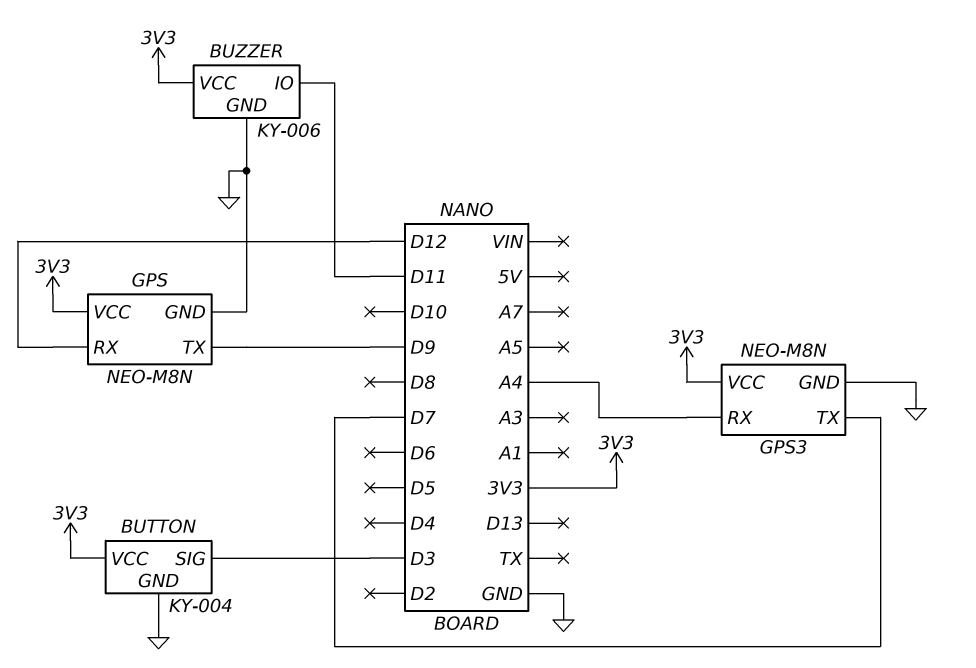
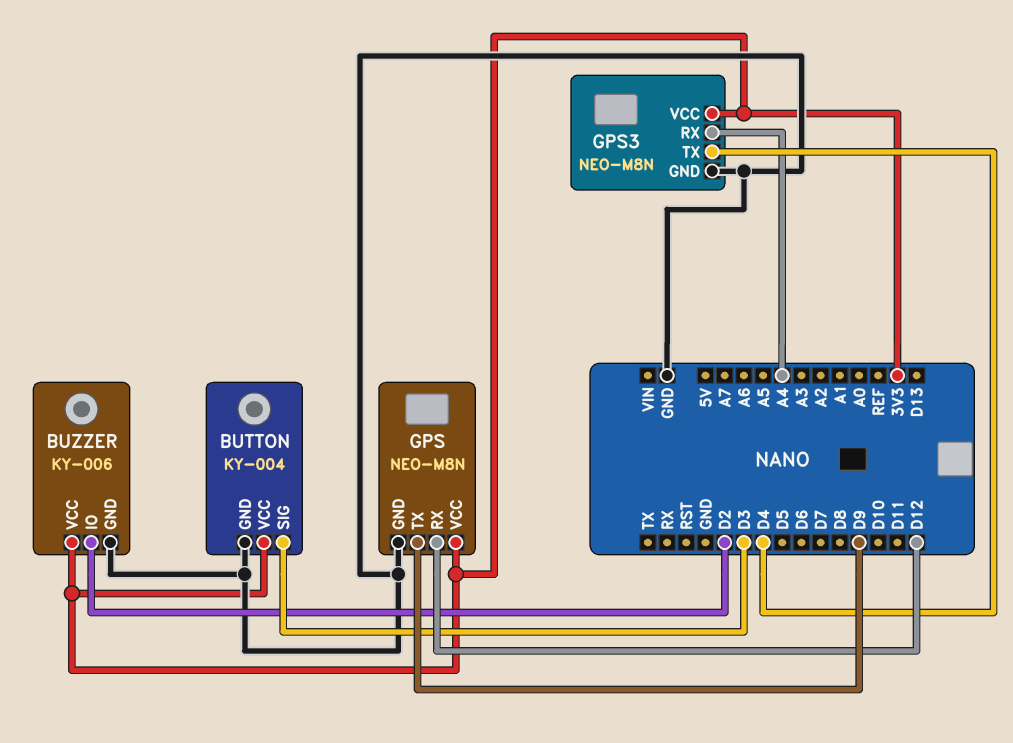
BUZZER pin IO: D11 -> D2
GPS3 pin TX: D7 -> D4

